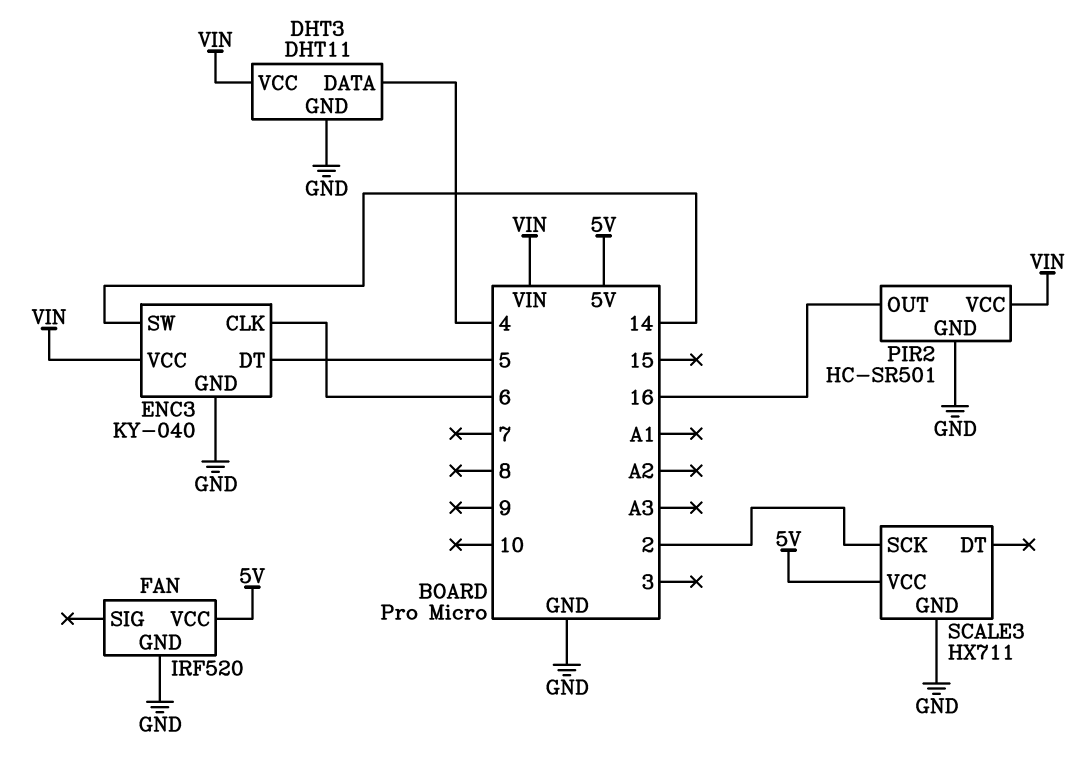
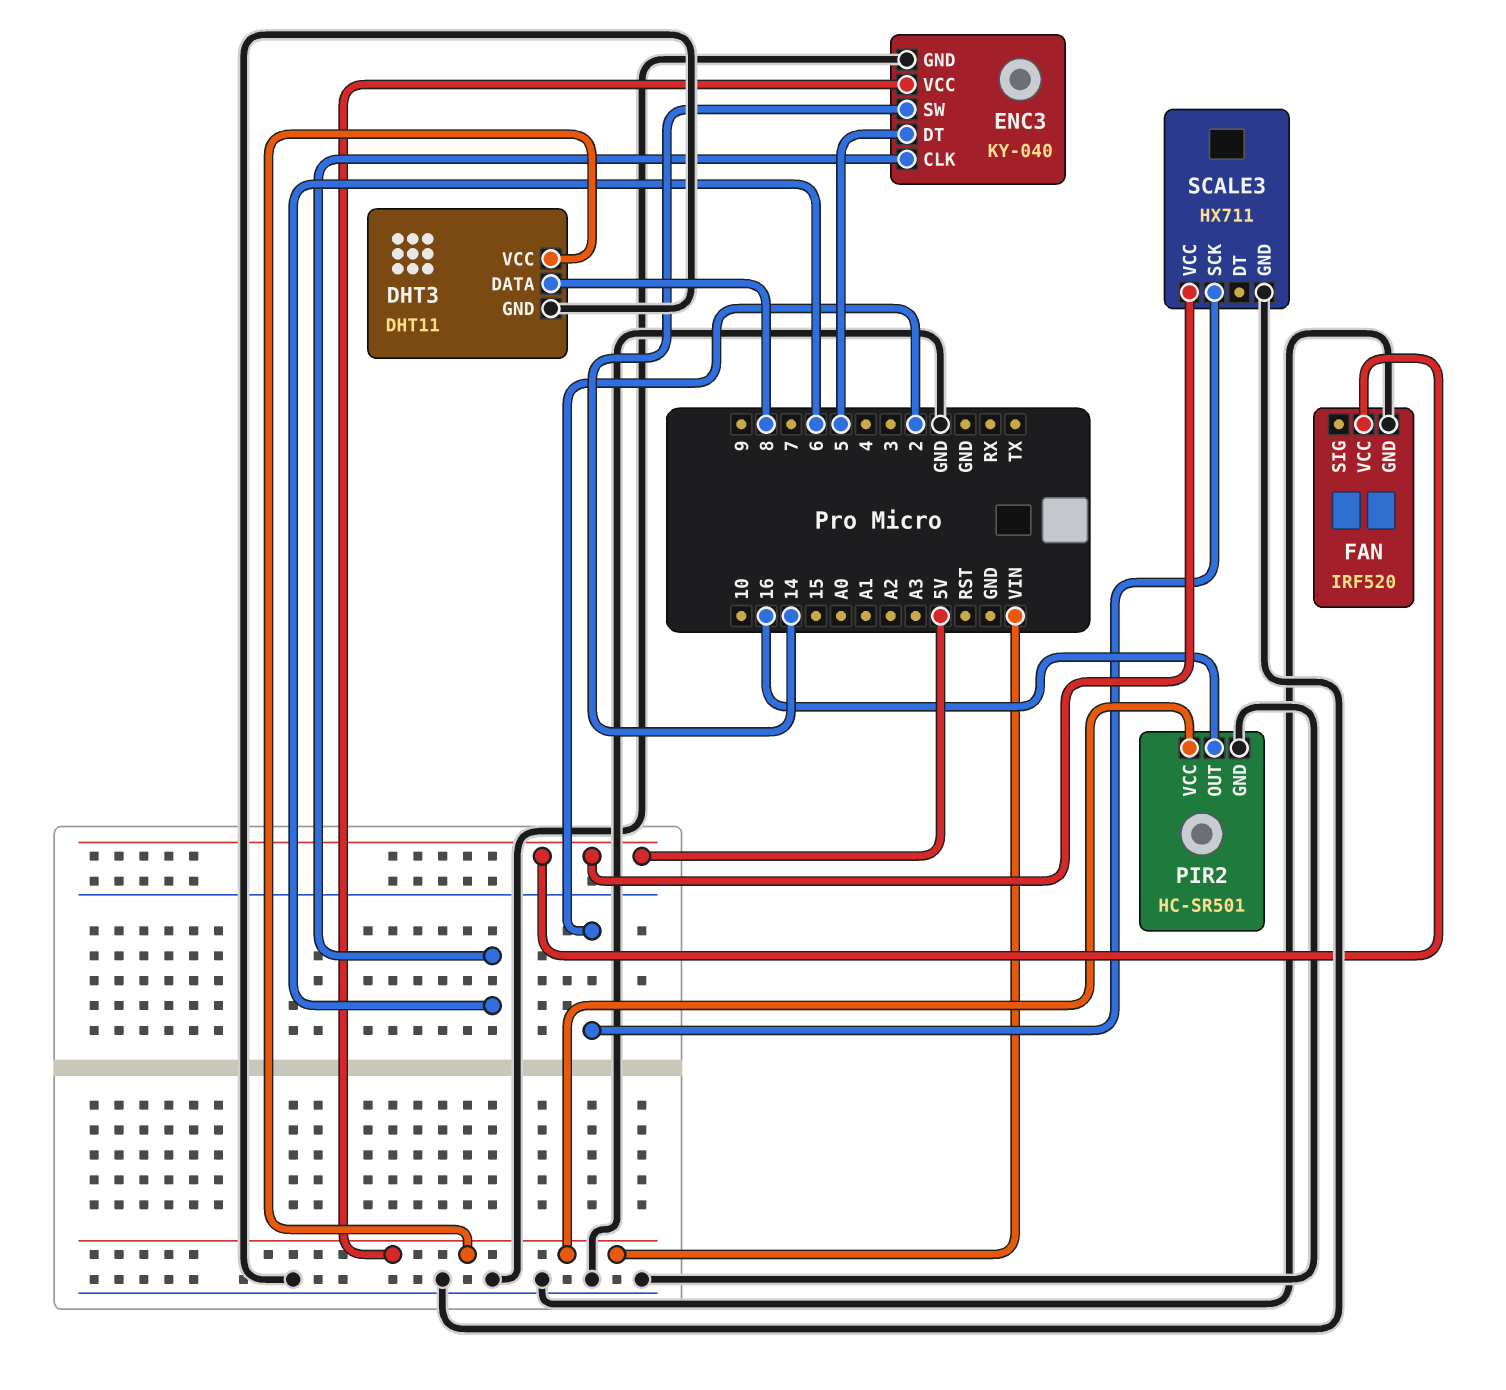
DHT3 pin DATA: 4 -> 8

